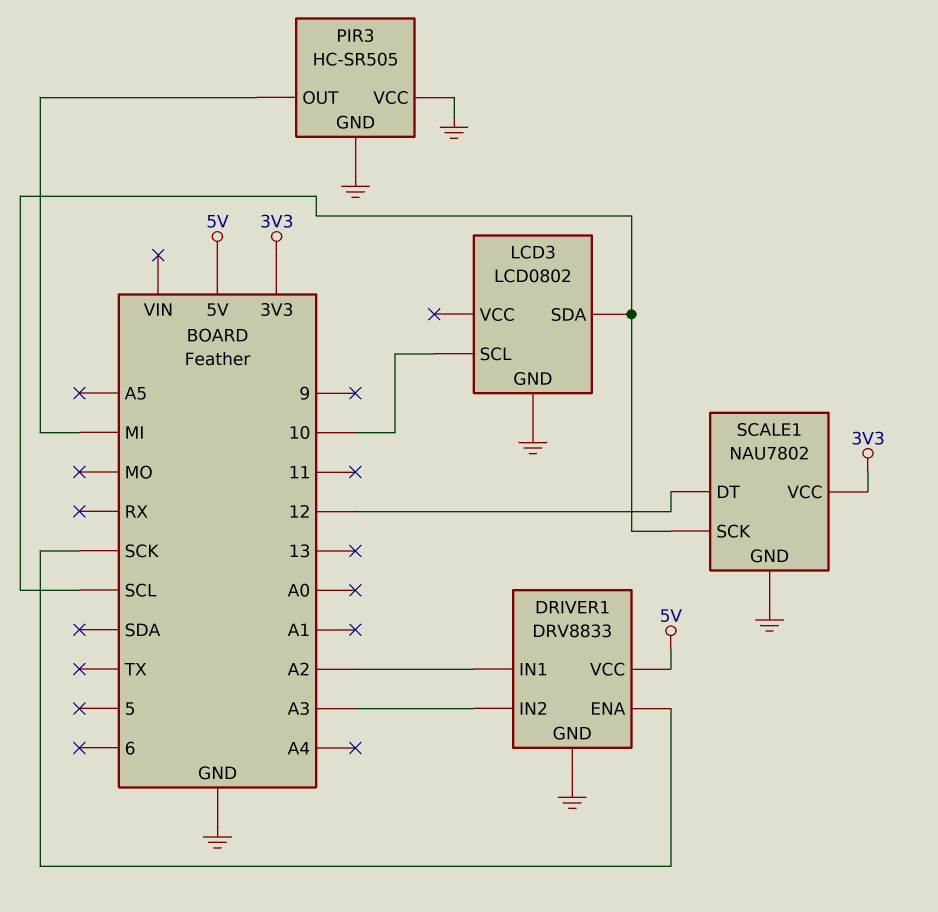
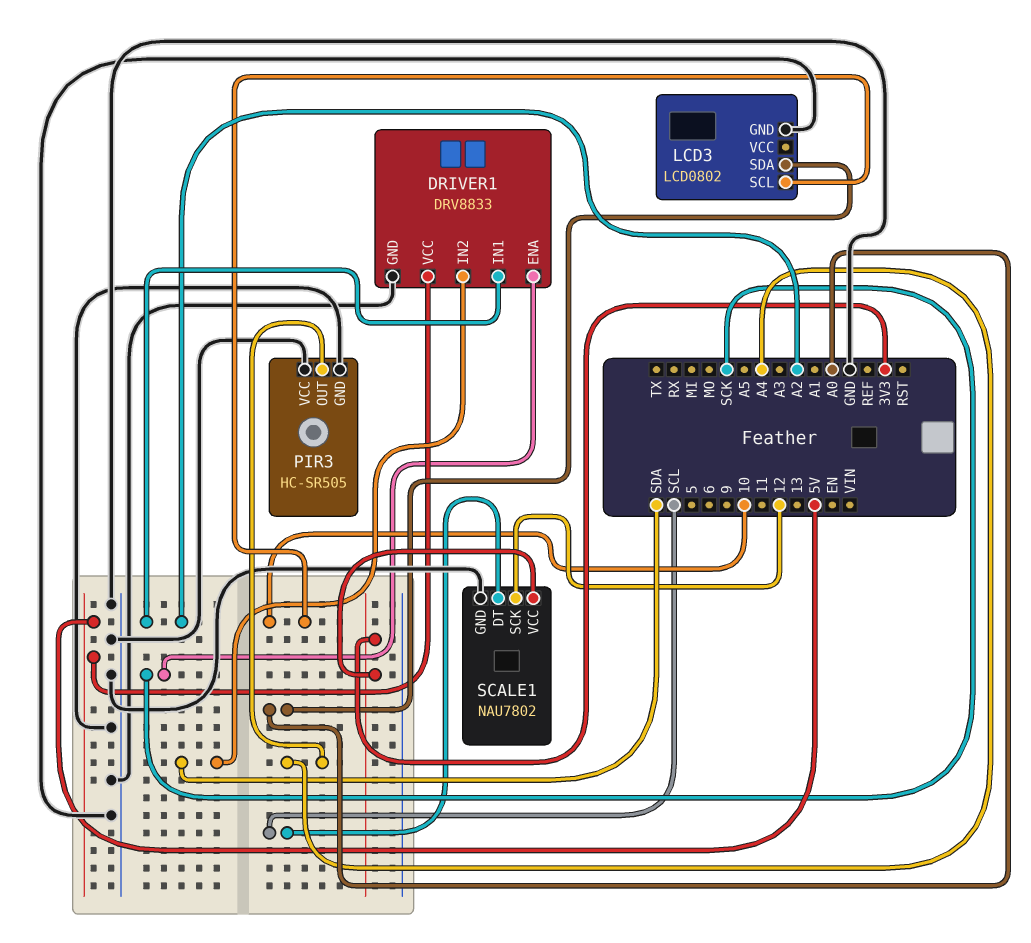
DRIVER1 pin IN2: A3 -> SDA
LCD3 pin SDA: SCL -> A0
PIR3 pin OUT: MI -> A4
SCALE1 pin DT: 12 -> SCL
SCALE1 pin SCK: SCL -> 12

